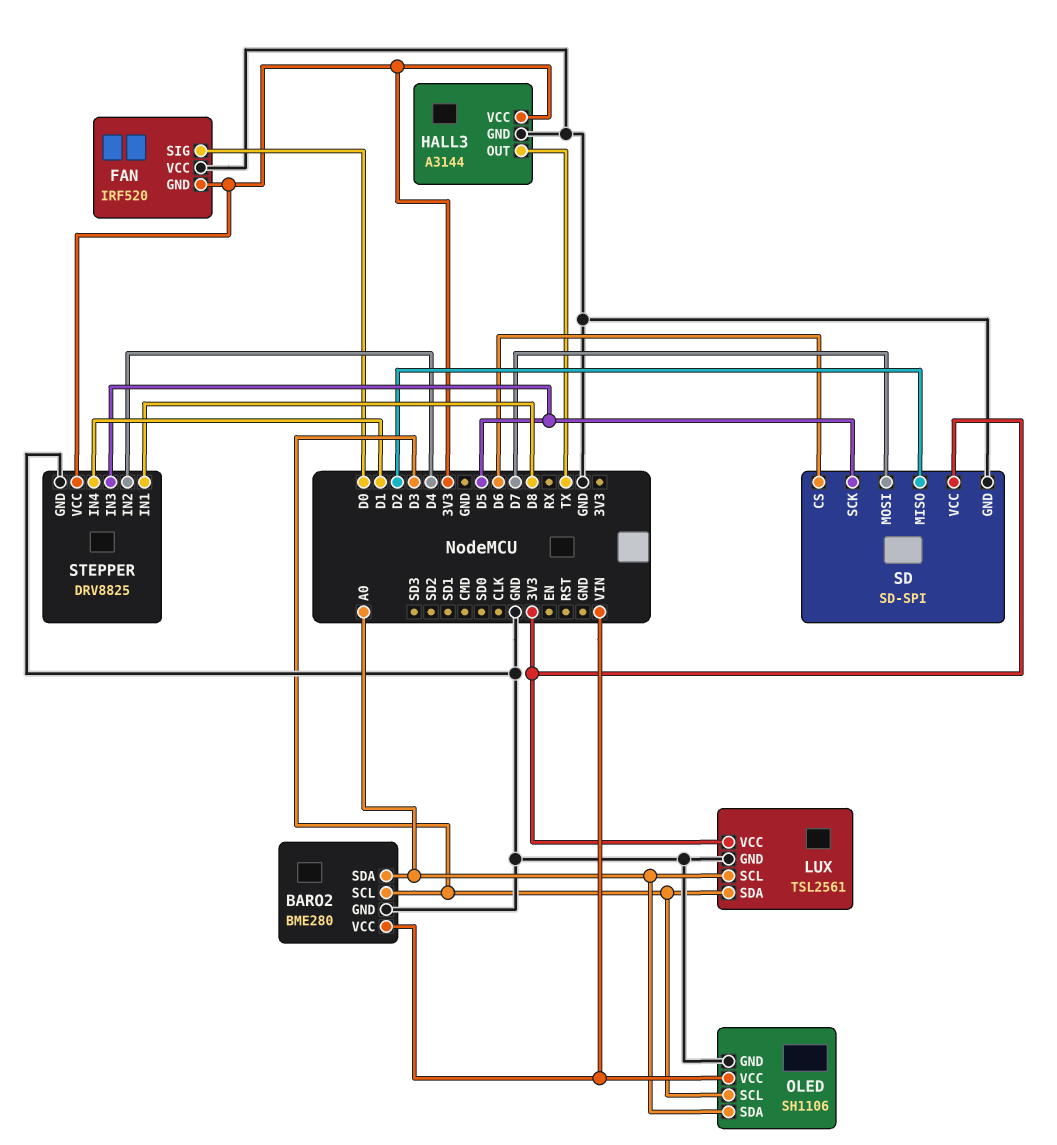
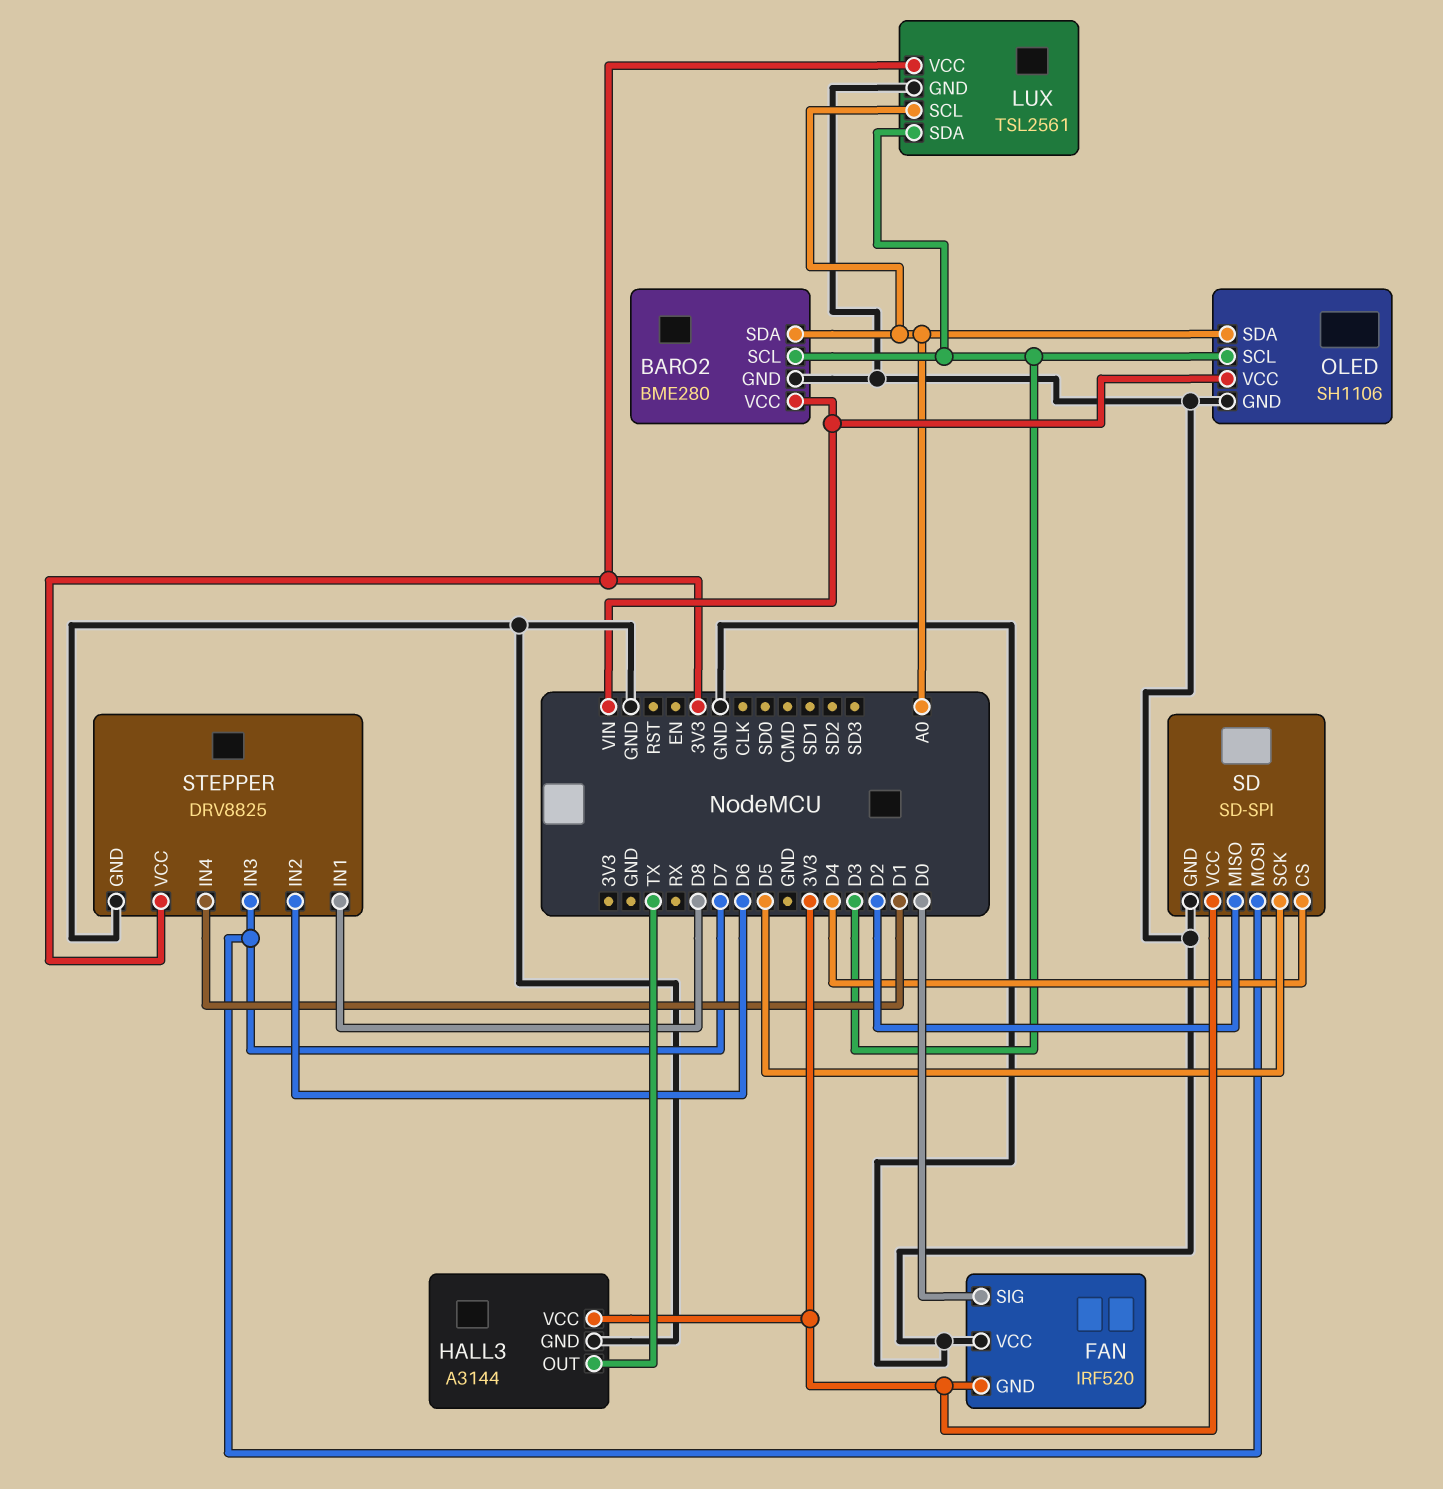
SD pin CS: D6 -> D4
STEPPER pin IN2: D4 -> D6
STEPPER pin IN3: D5 -> D7

